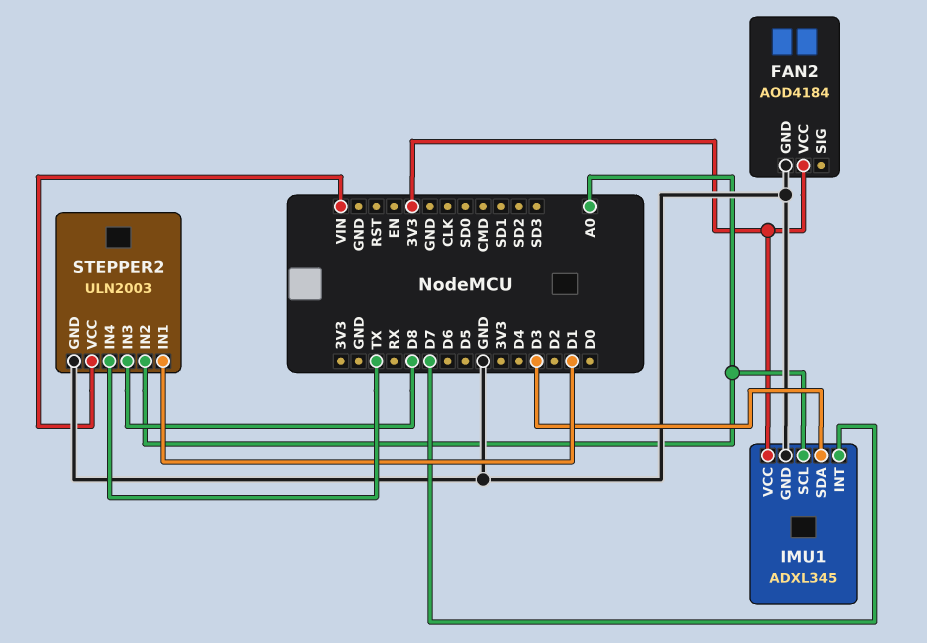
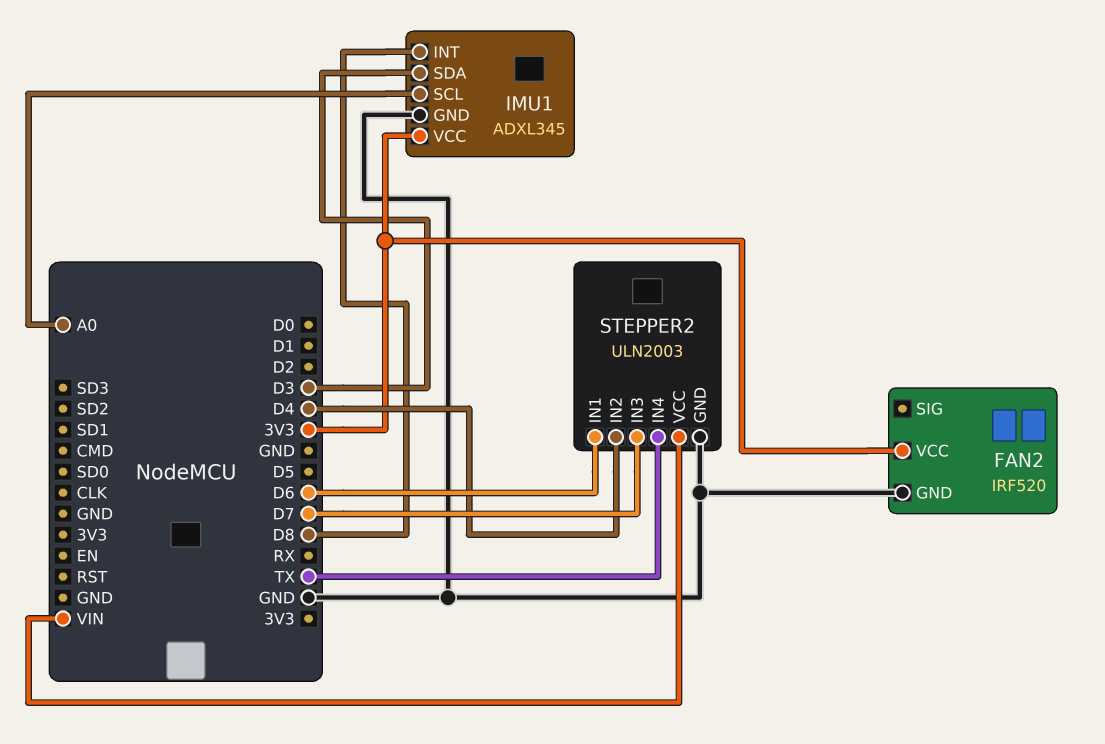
FAN2: AOD4184 -> IRF520
IMU1 pin INT: D7 -> D8
STEPPER2 pin IN1: D1 -> D6
STEPPER2 pin IN2: A0 -> D4
STEPPER2 pin IN3: D8 -> D7

